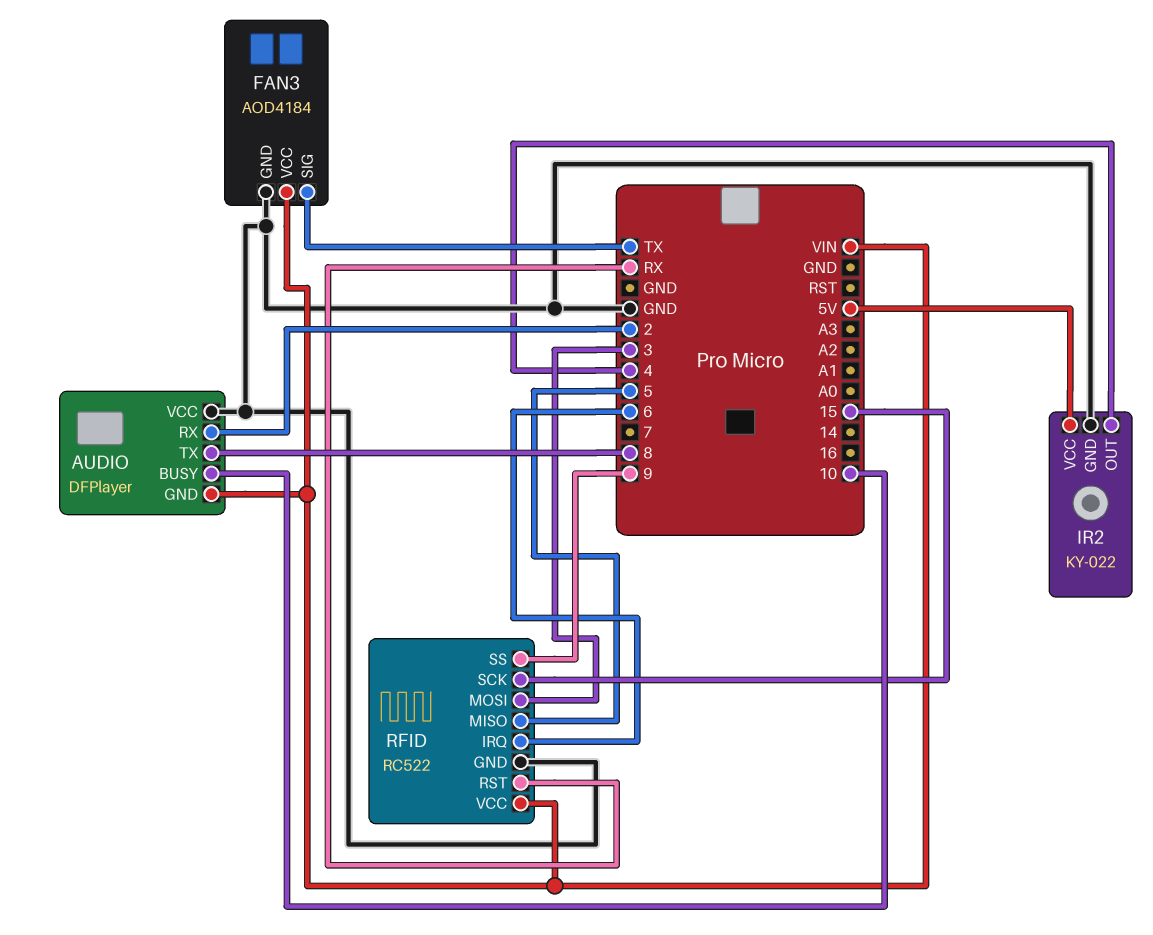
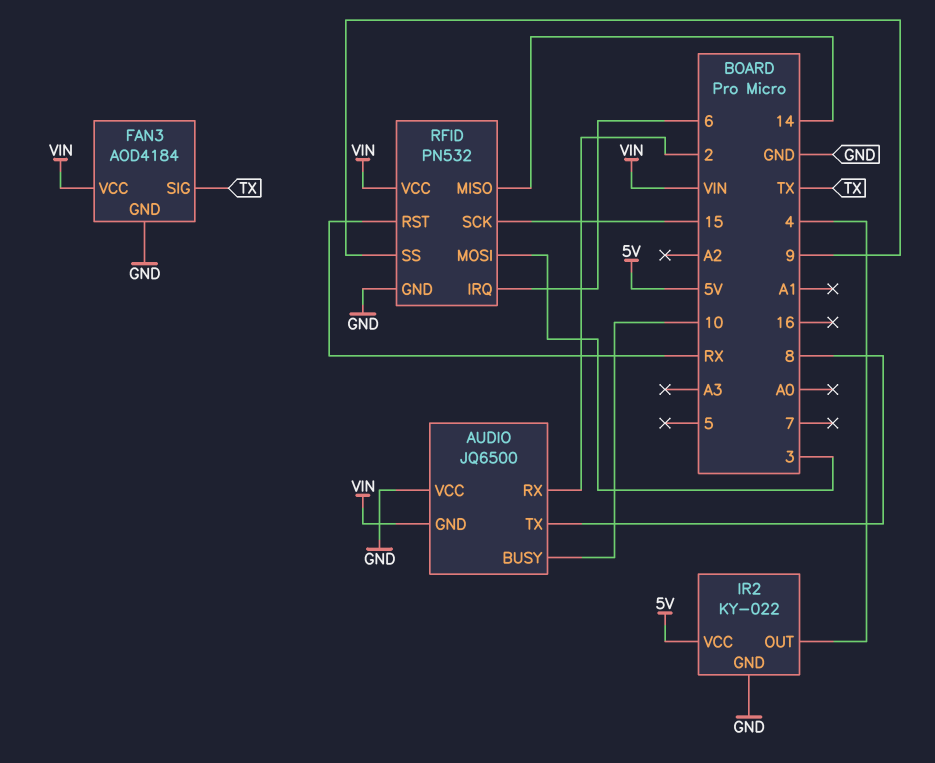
AUDIO: DFPlayer -> JQ6500
RFID: RC522 -> PN532
RFID pin MISO: 5 -> 14

